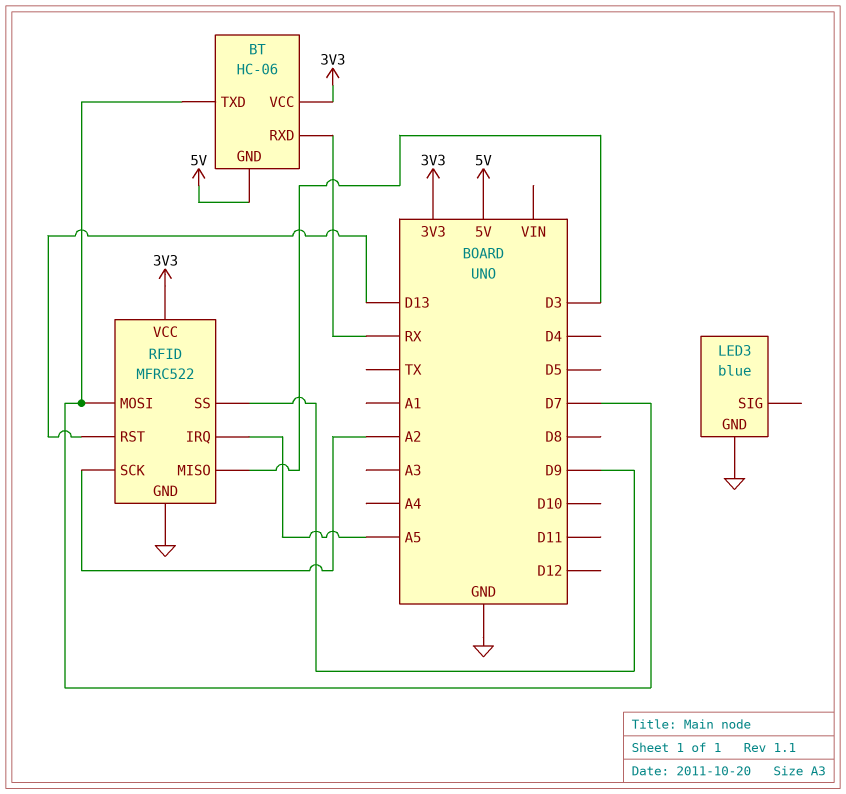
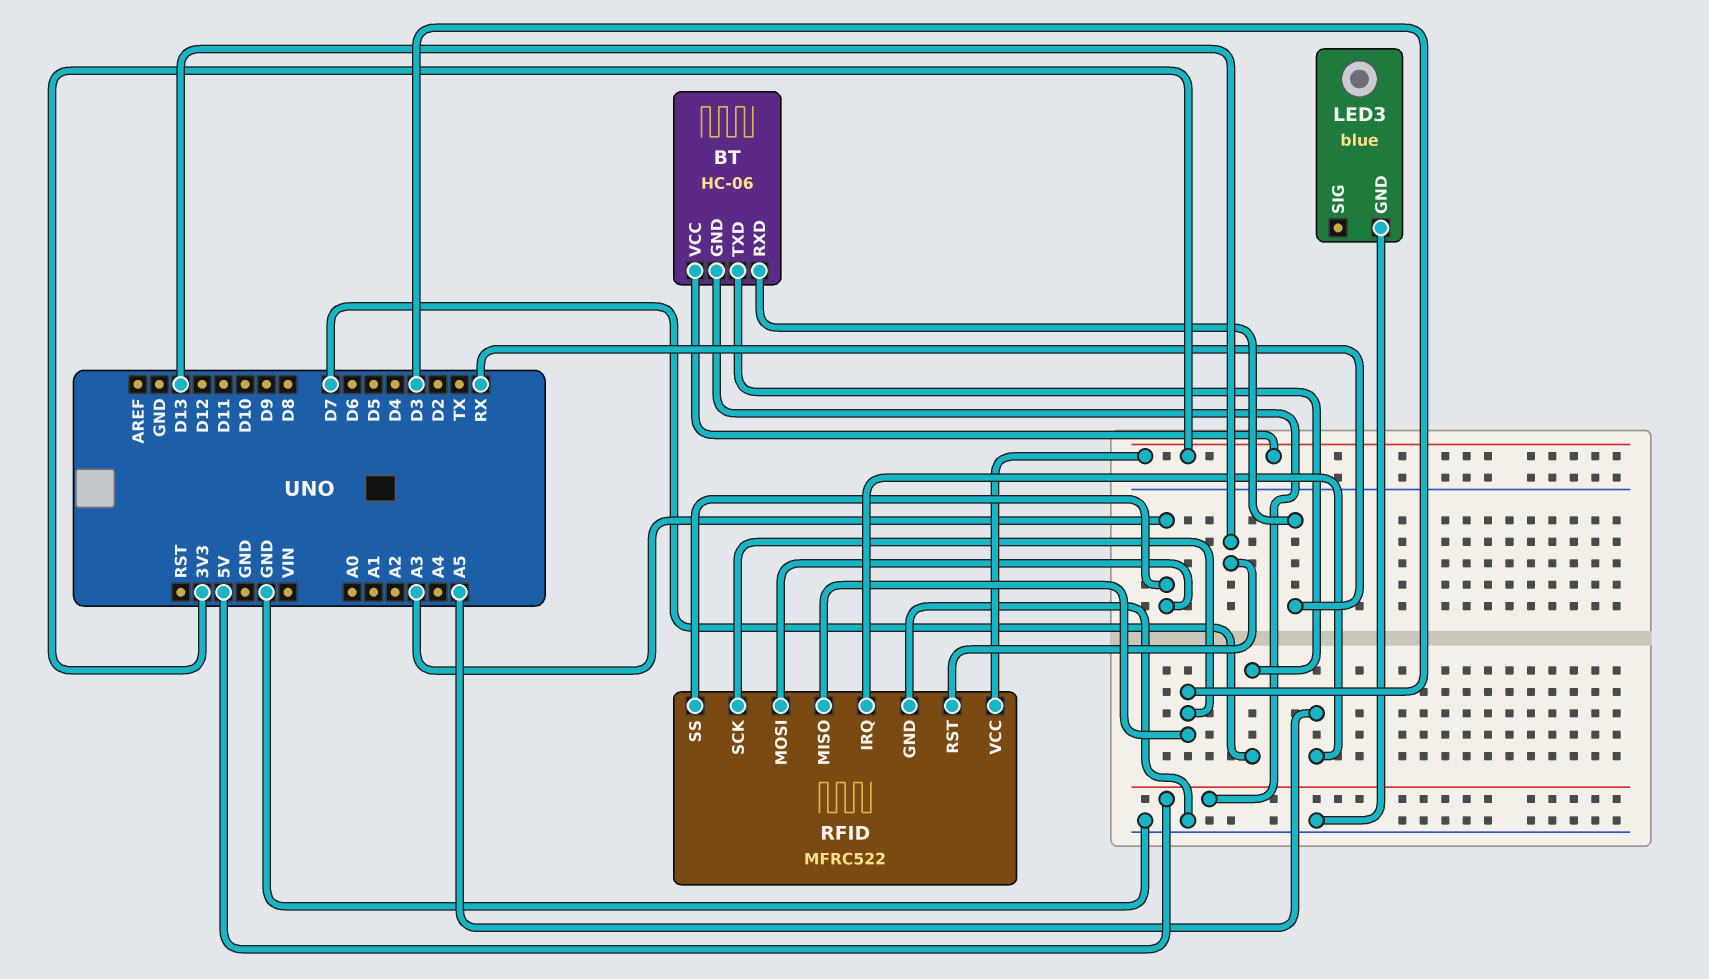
RFID pin MOSI: D7 -> A3
RFID pin SCK: A2 -> D3
RFID pin SS: D9 -> A3

